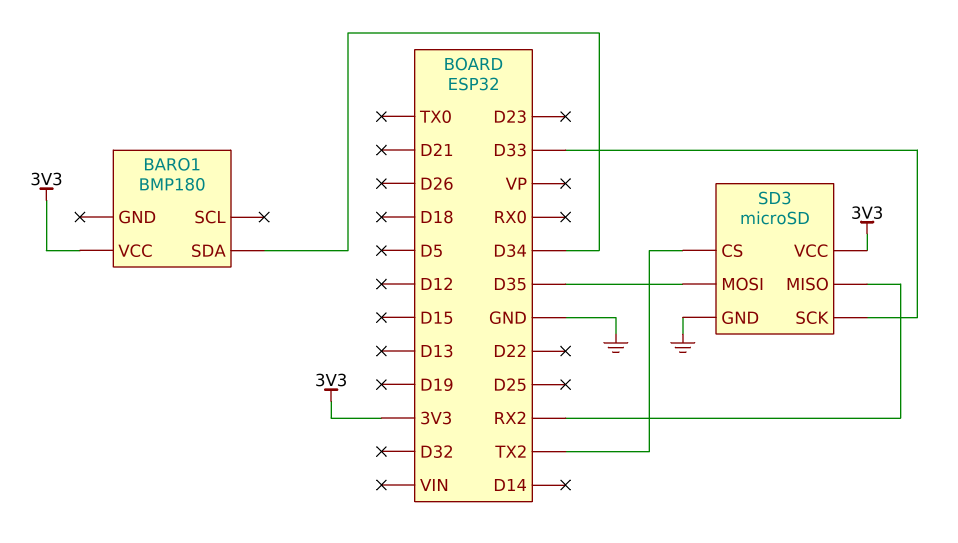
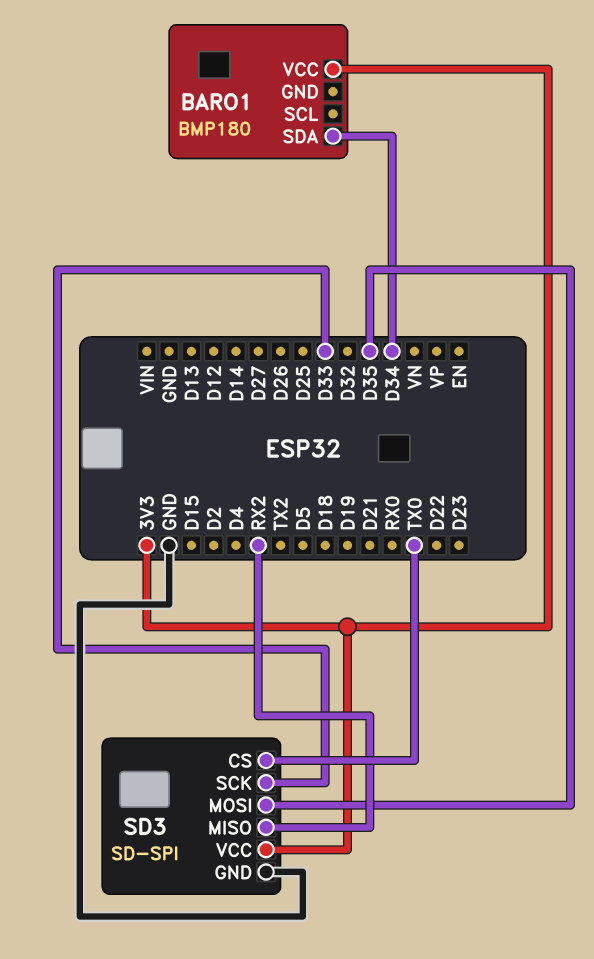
SD3: microSD -> SD-SPI
SD3 pin CS: TX2 -> TX0

